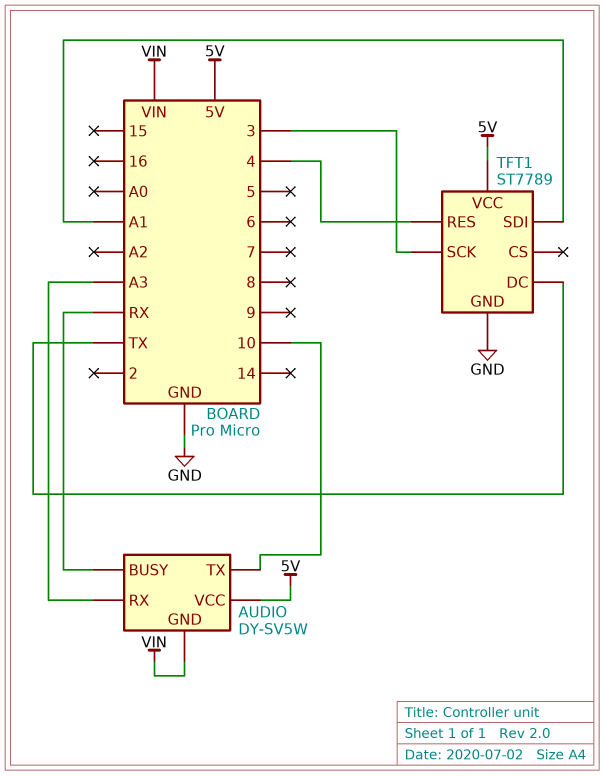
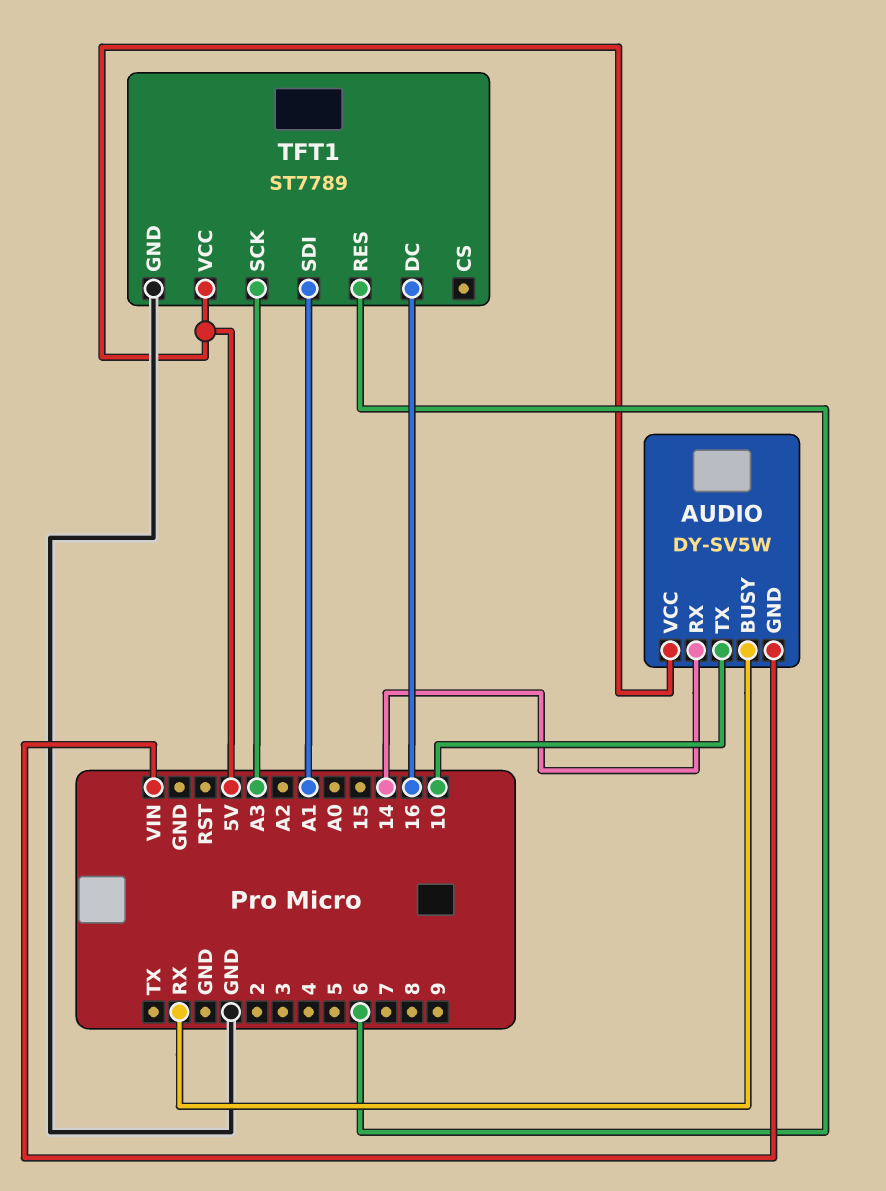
AUDIO pin RX: A3 -> 14
TFT1 pin DC: TX -> 16
TFT1 pin RES: 4 -> 6
TFT1 pin SCK: 3 -> A3

